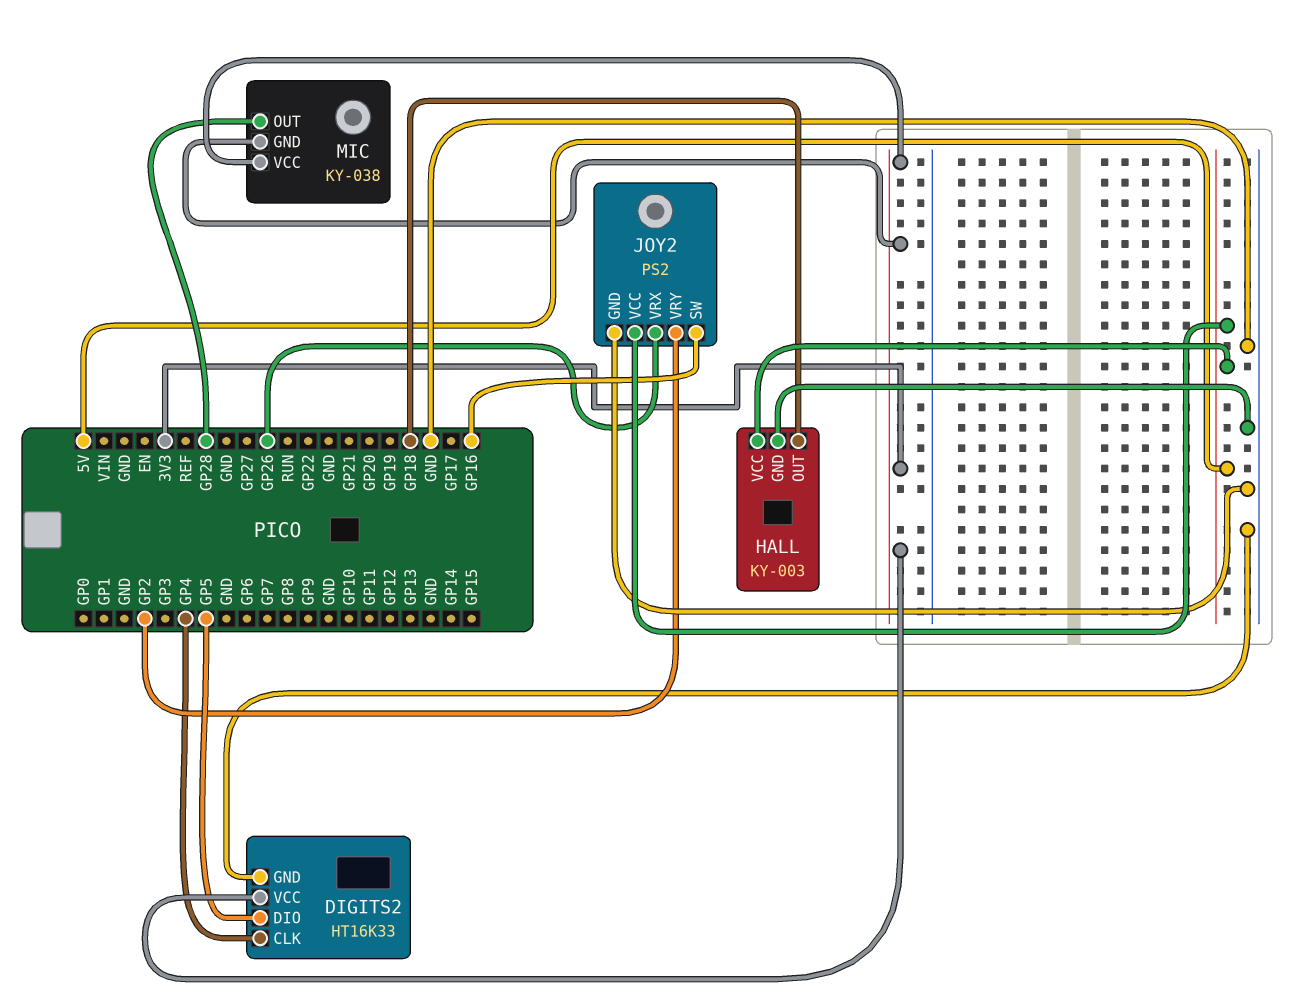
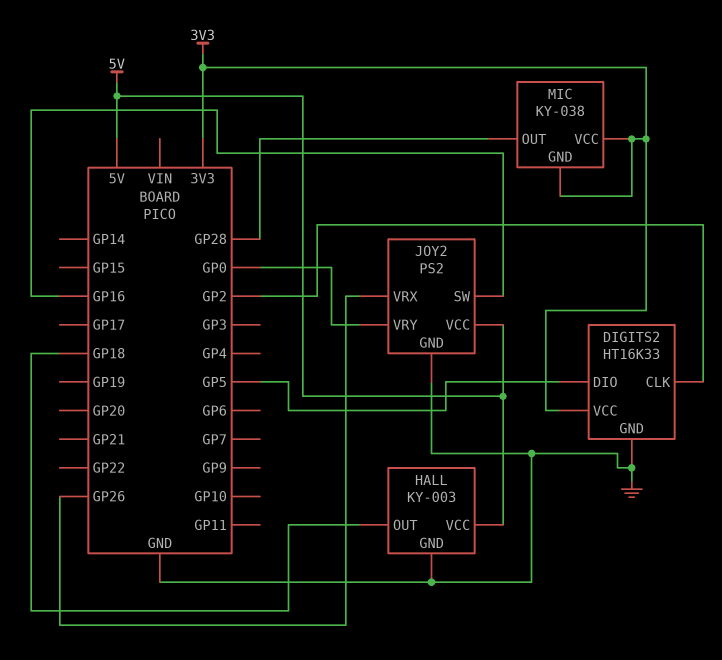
DIGITS2 pin CLK: GP4 -> GP2
JOY2 pin VRY: GP2 -> GP0

